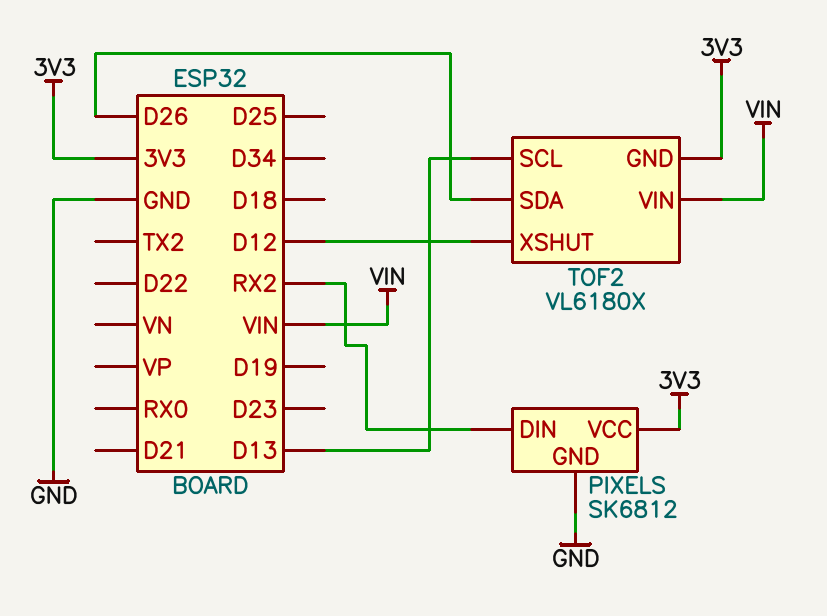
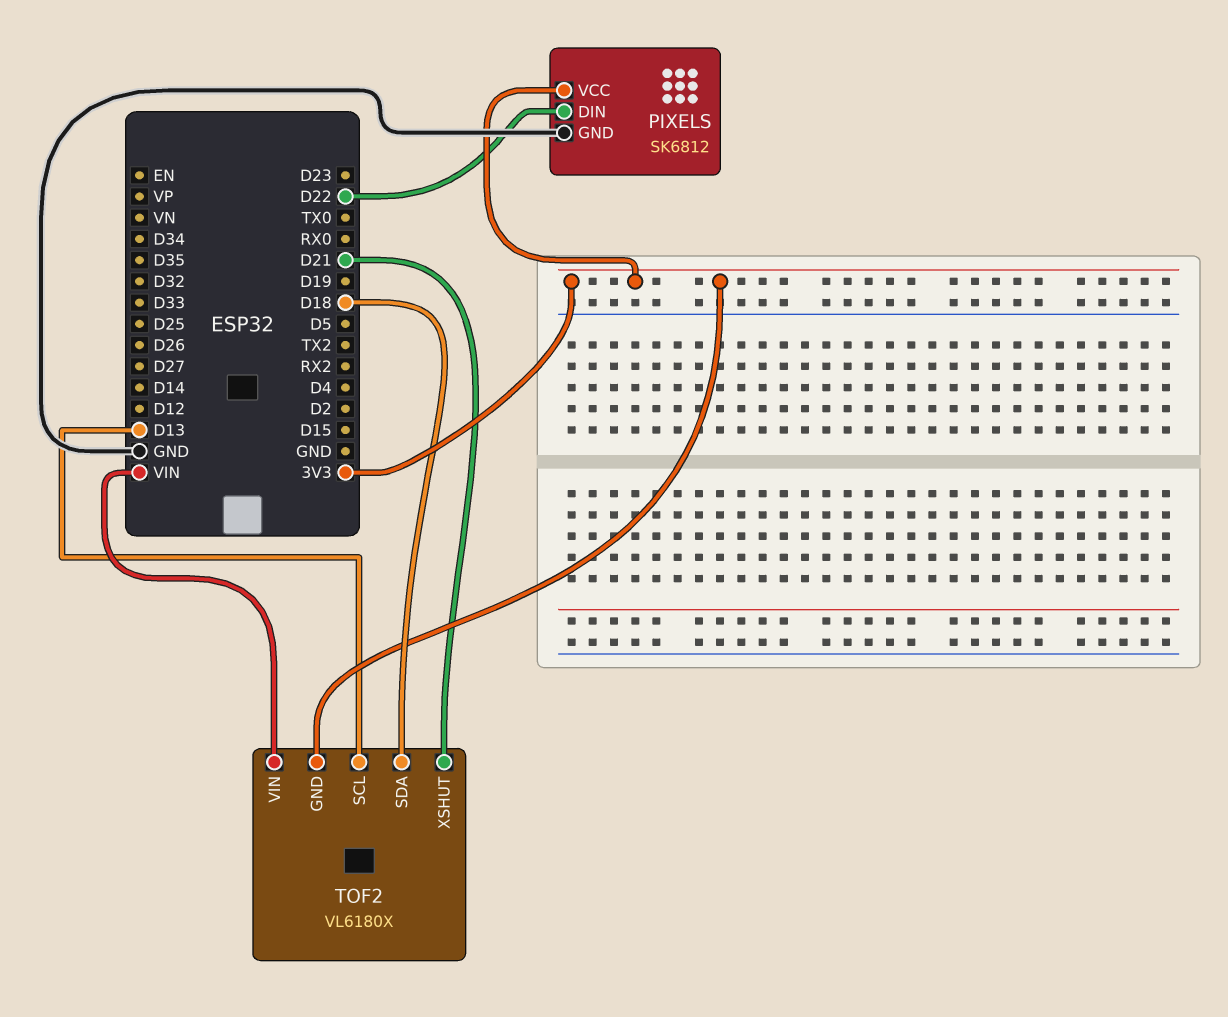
PIXELS pin DIN: RX2 -> D22
TOF2 pin SDA: D26 -> D18
TOF2 pin XSHUT: D12 -> D21

